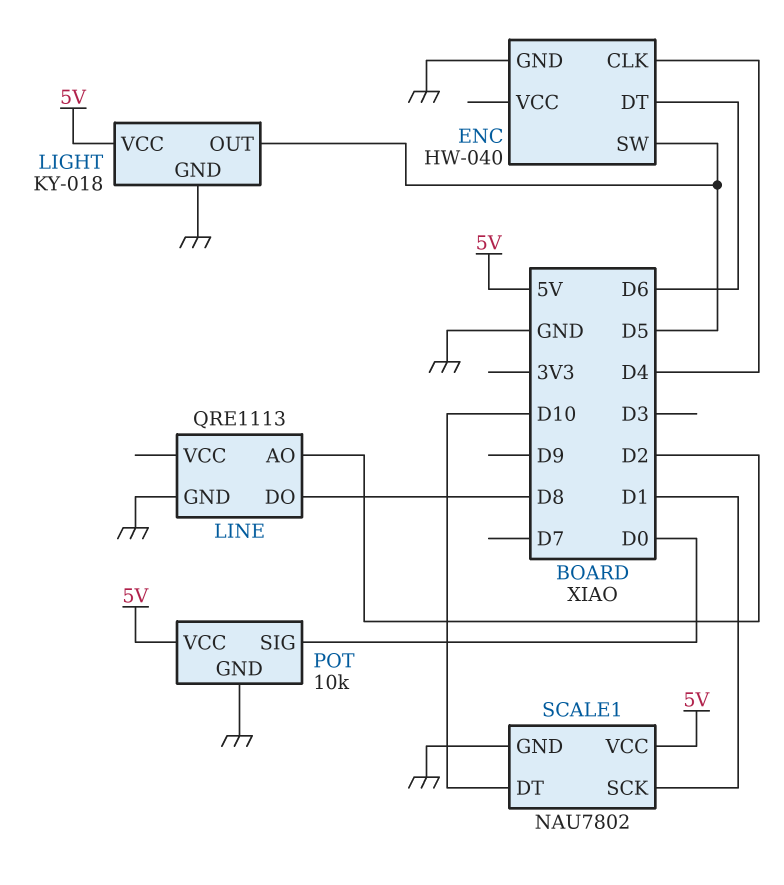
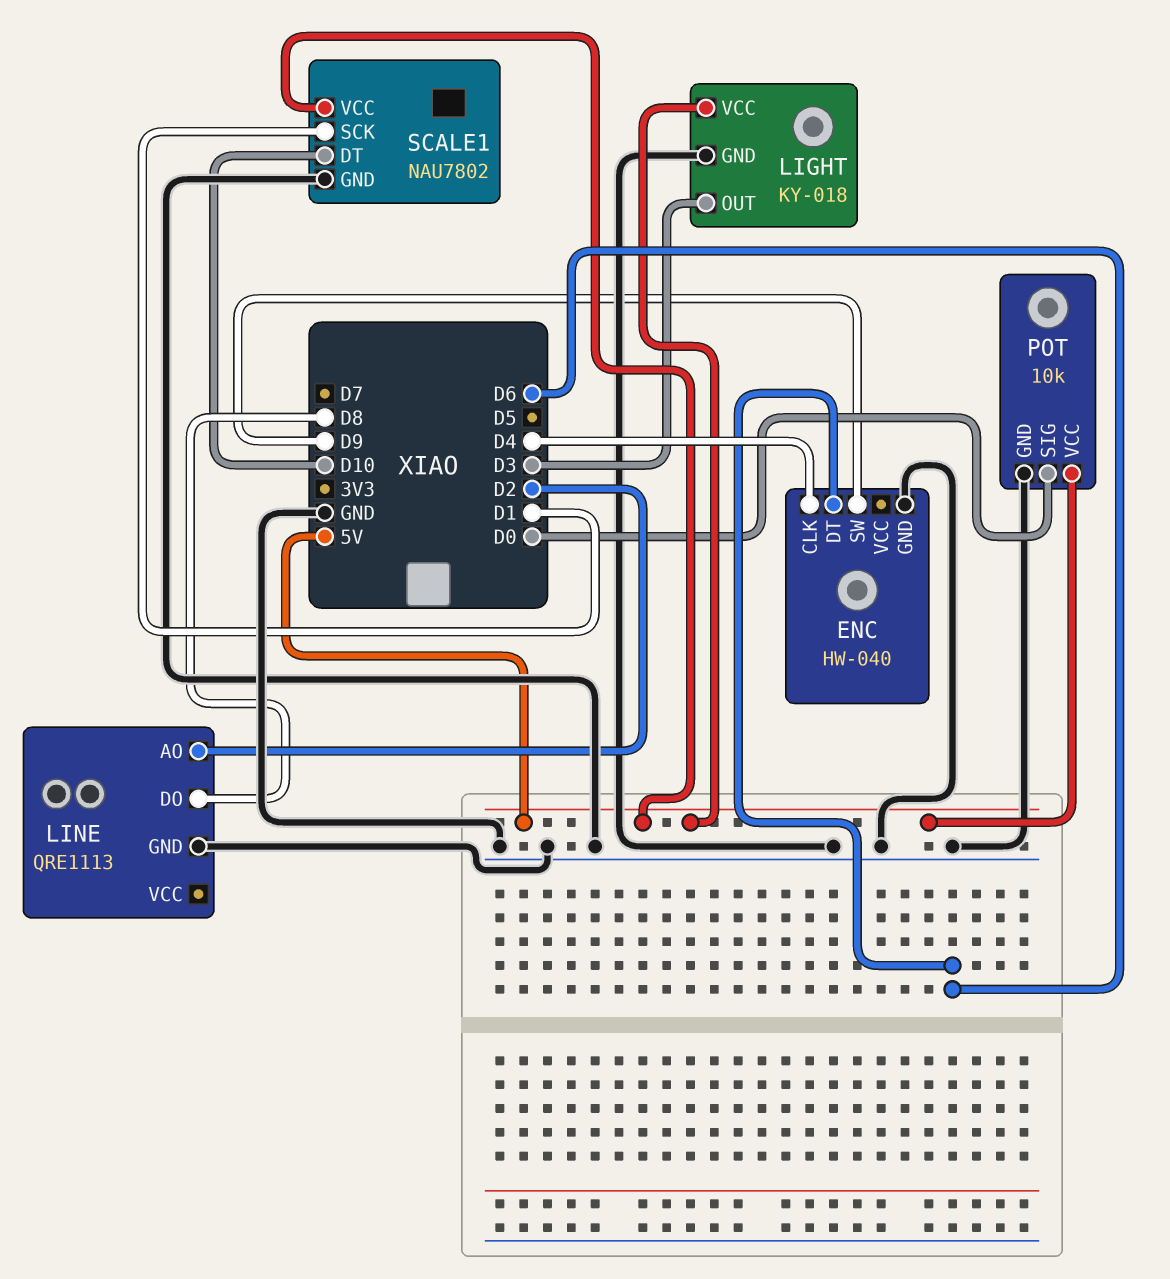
ENC pin SW: D5 -> D9
LIGHT pin OUT: D5 -> D3

